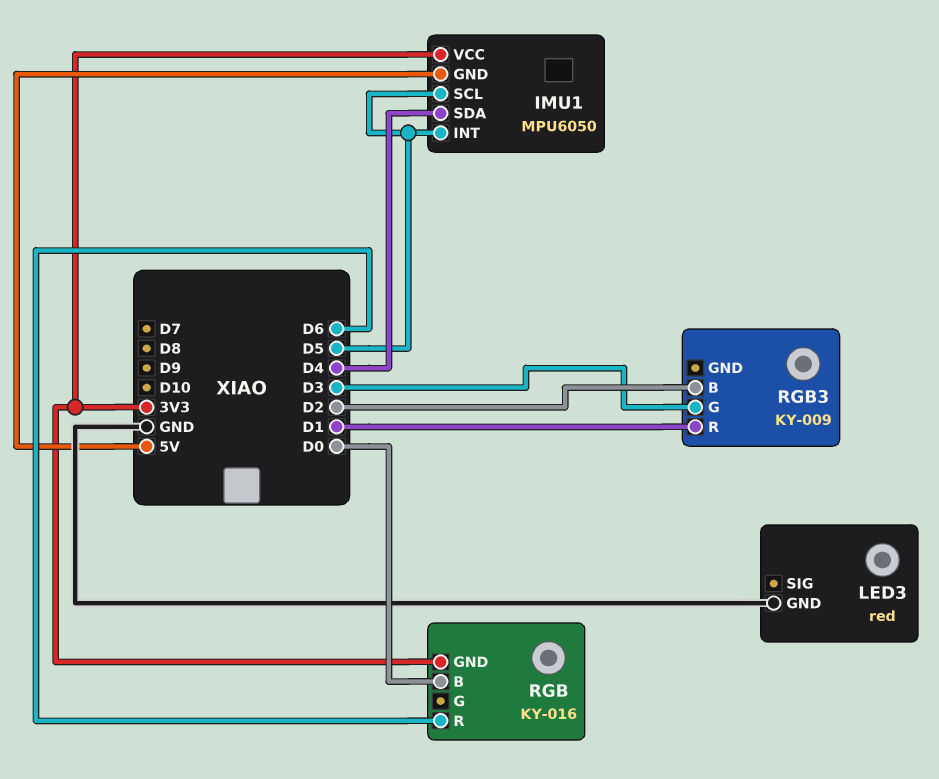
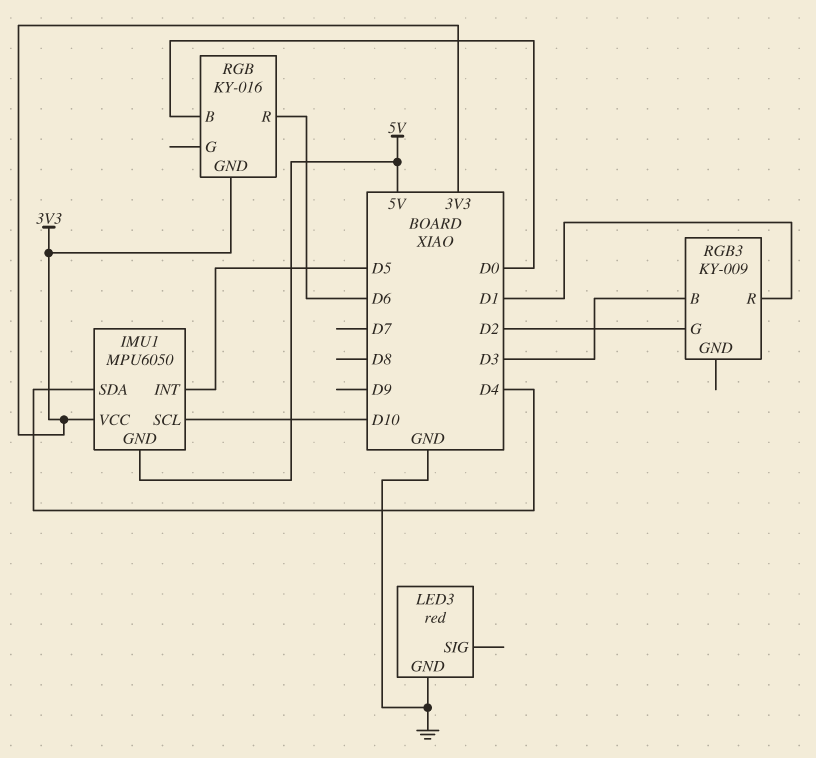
IMU1 pin SCL: D5 -> D10
RGB3 pin B: D2 -> D3
RGB3 pin G: D3 -> D2

